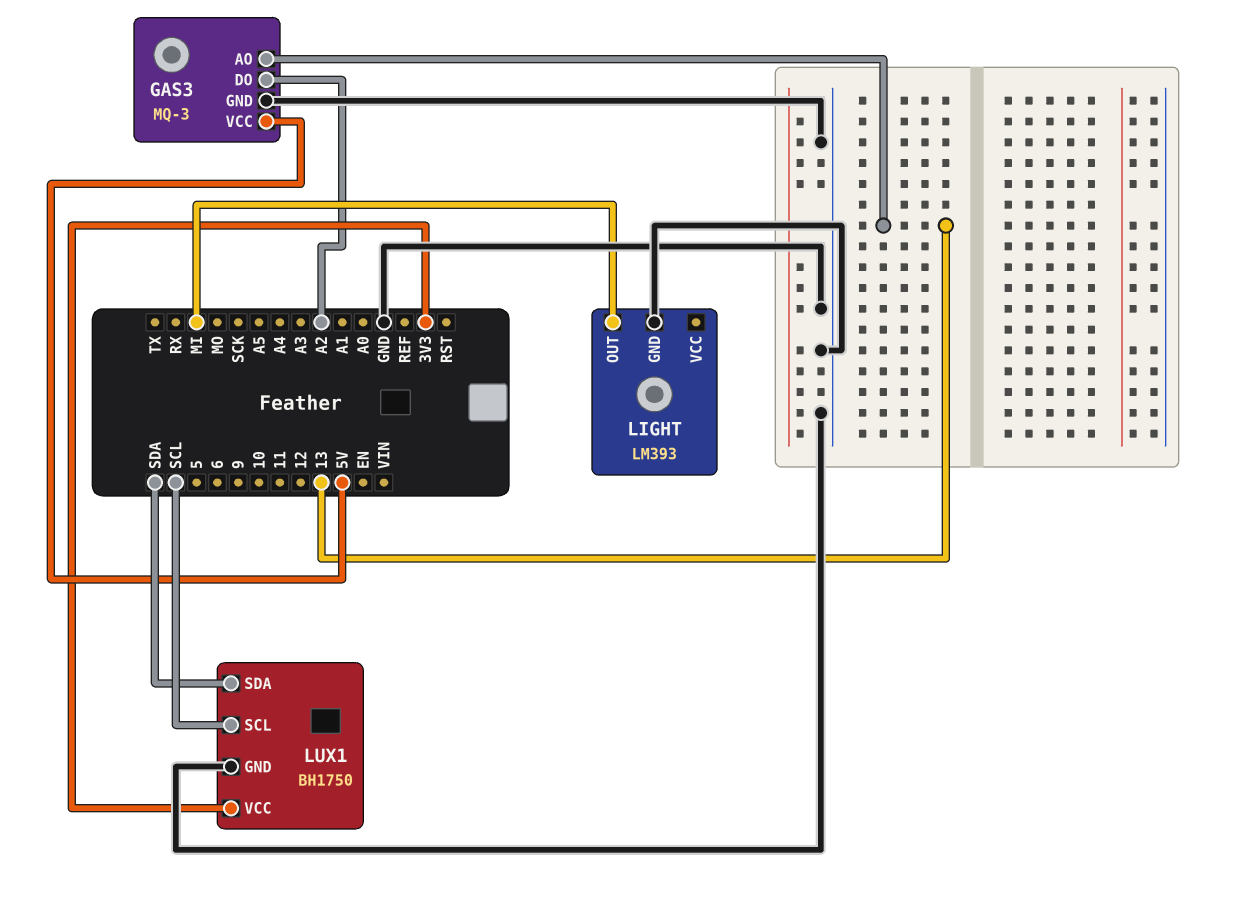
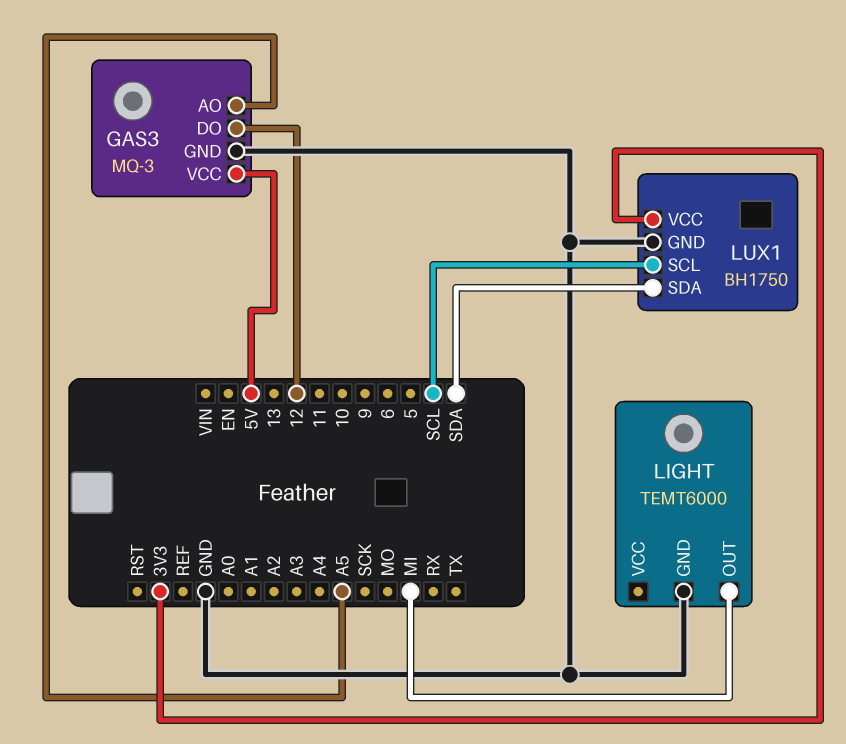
GAS3 pin AO: 13 -> A5
GAS3 pin DO: A2 -> 12
LIGHT: LM393 -> TEMT6000

